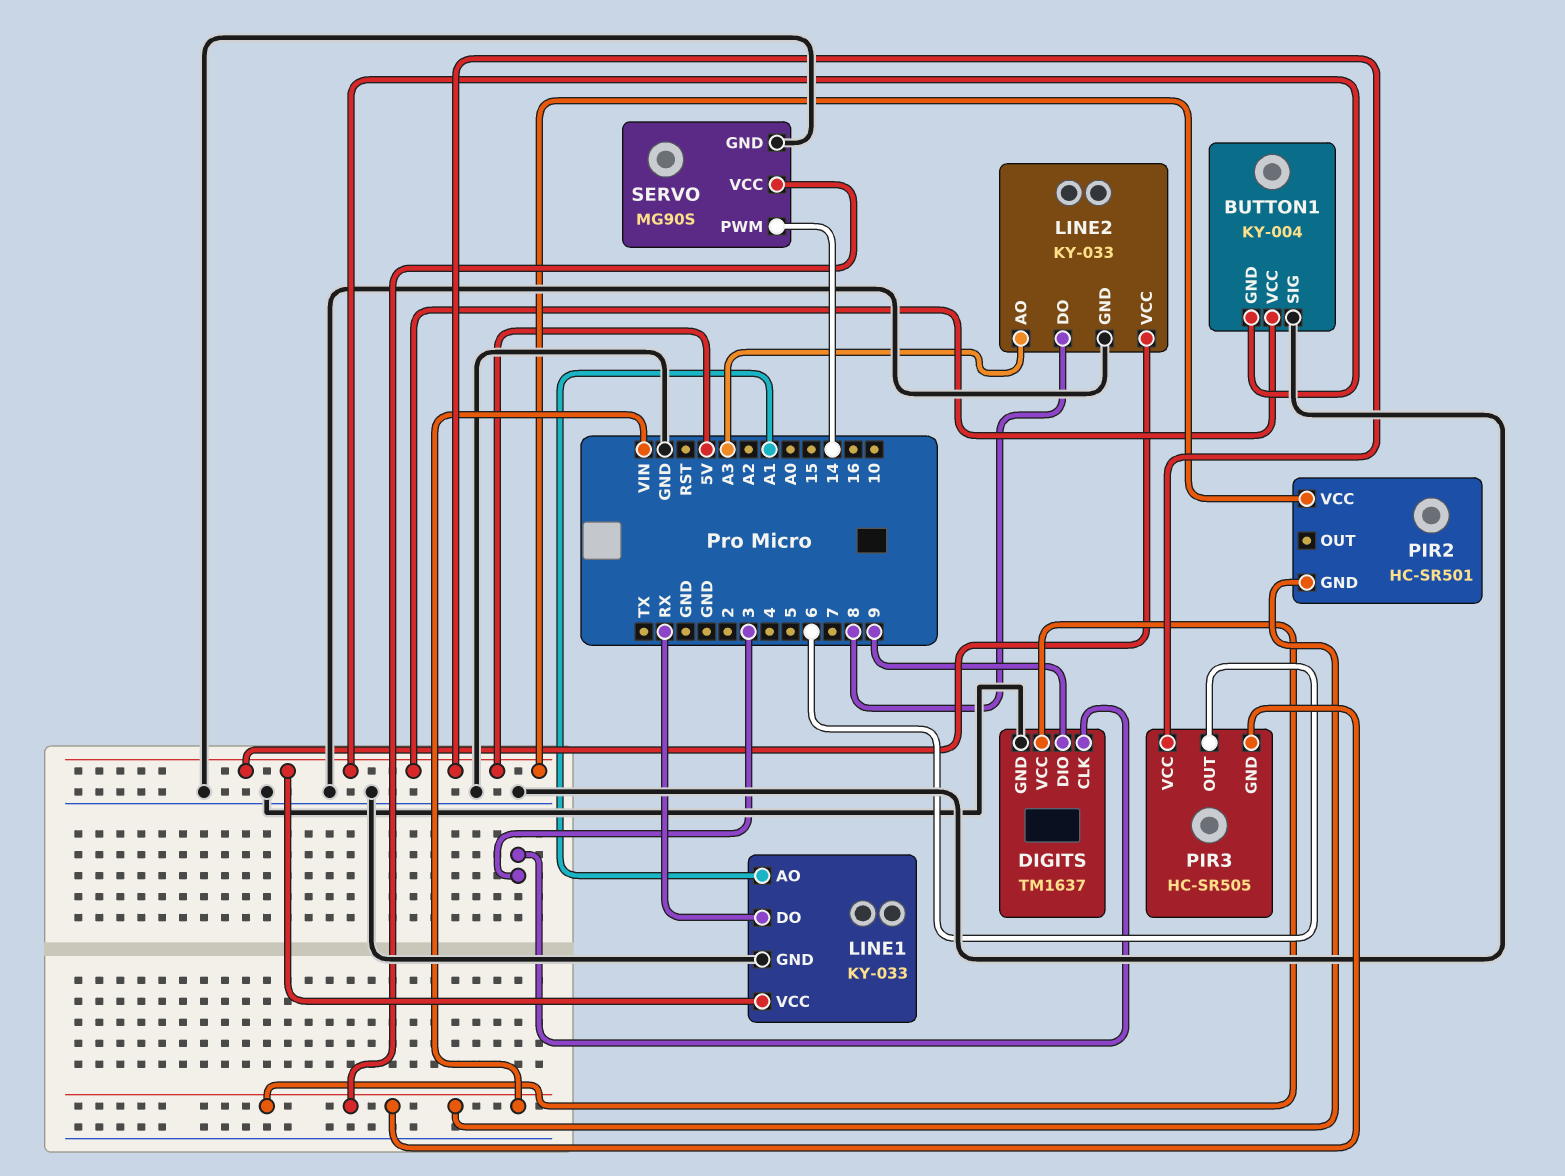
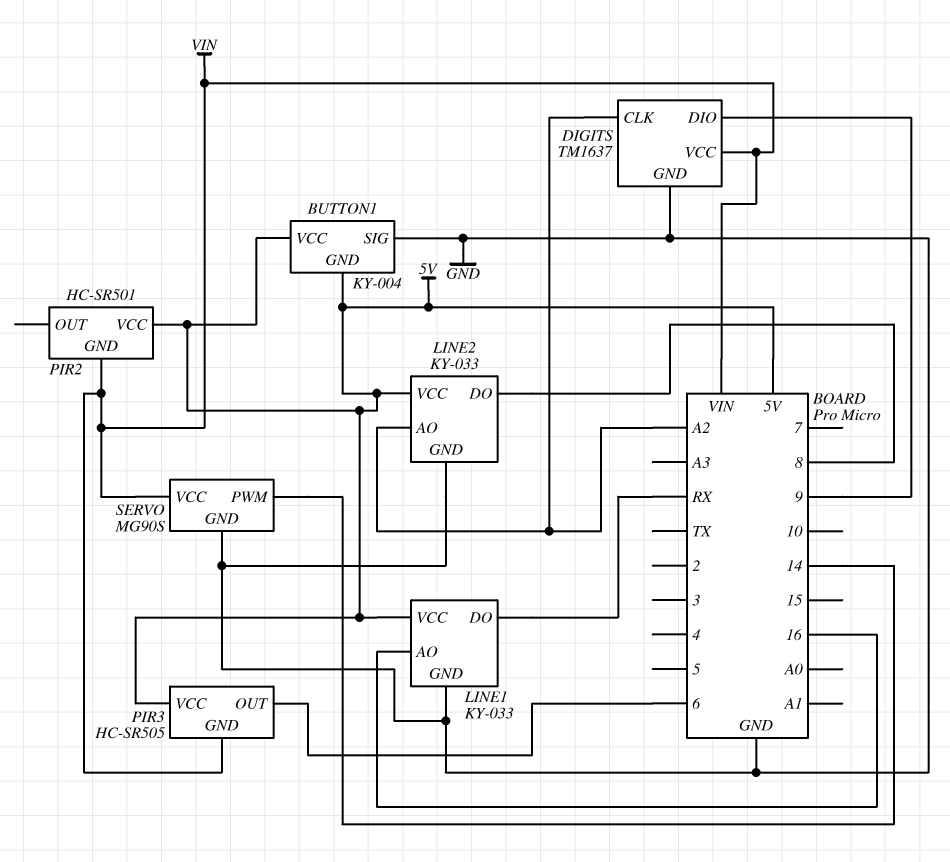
DIGITS pin CLK: 3 -> A2
LINE1 pin AO: A1 -> 16
LINE2 pin AO: A3 -> A2

